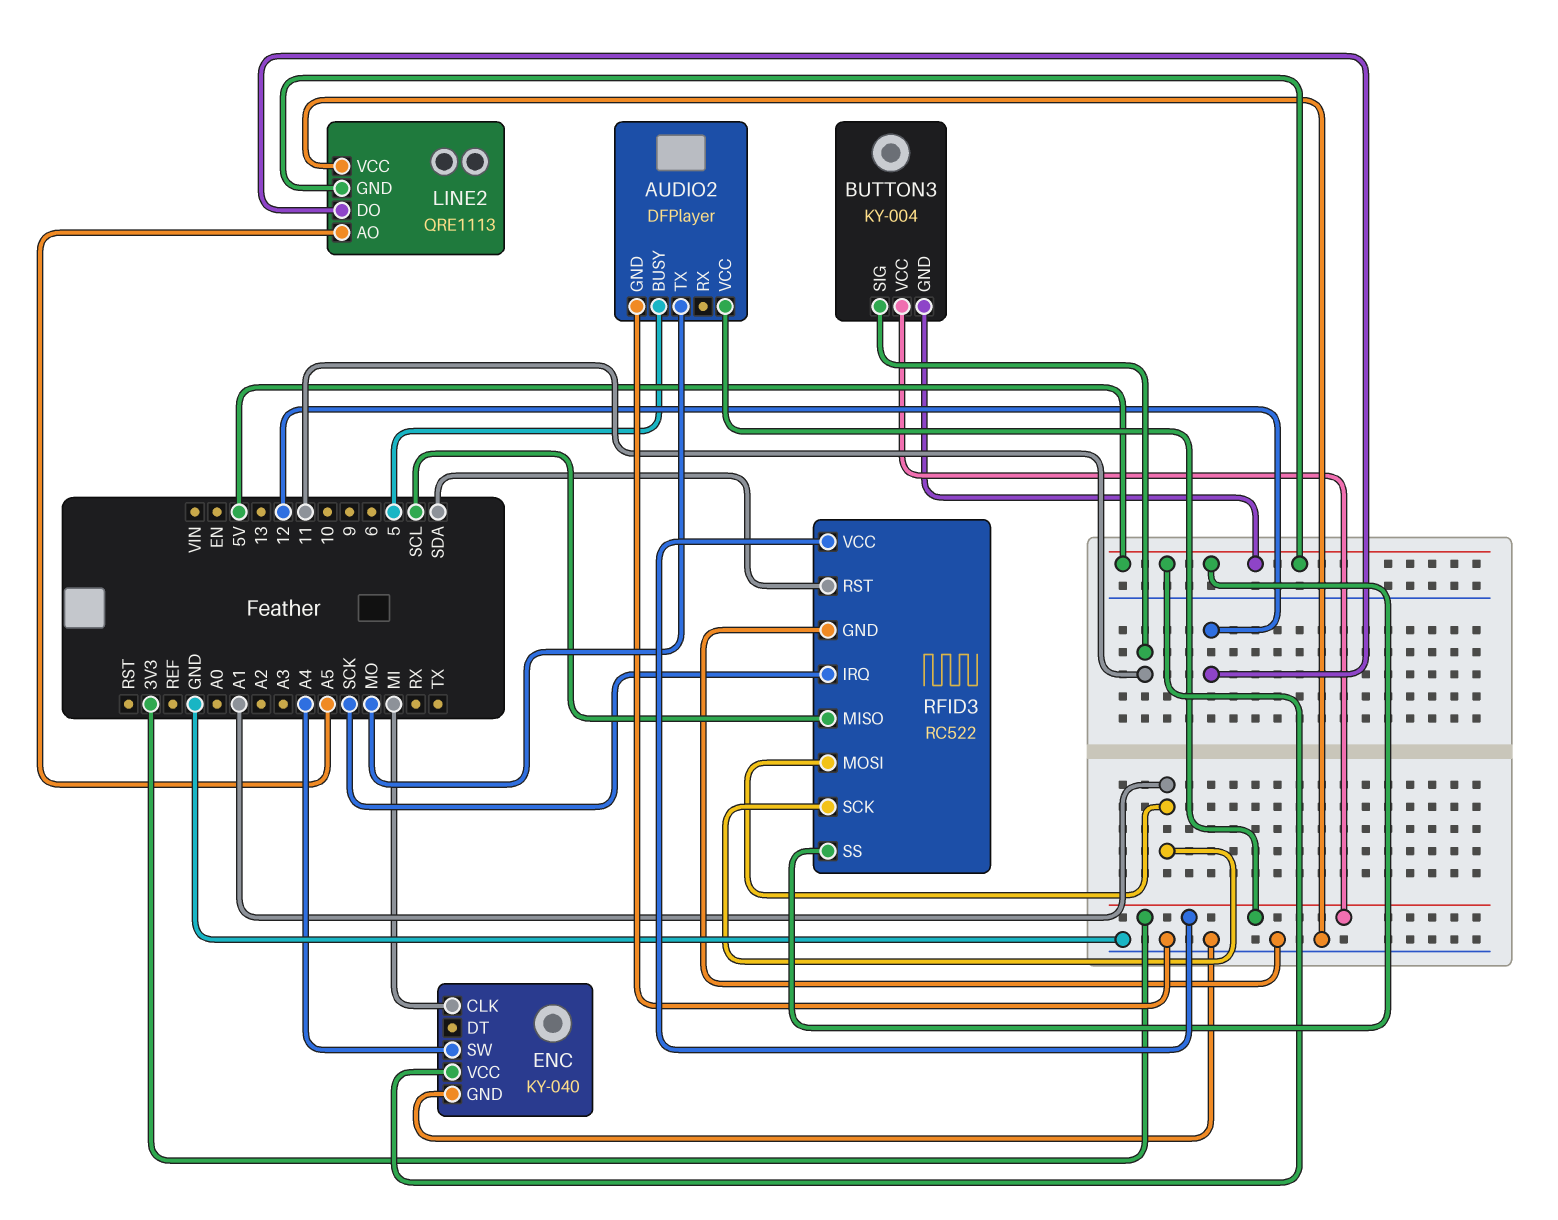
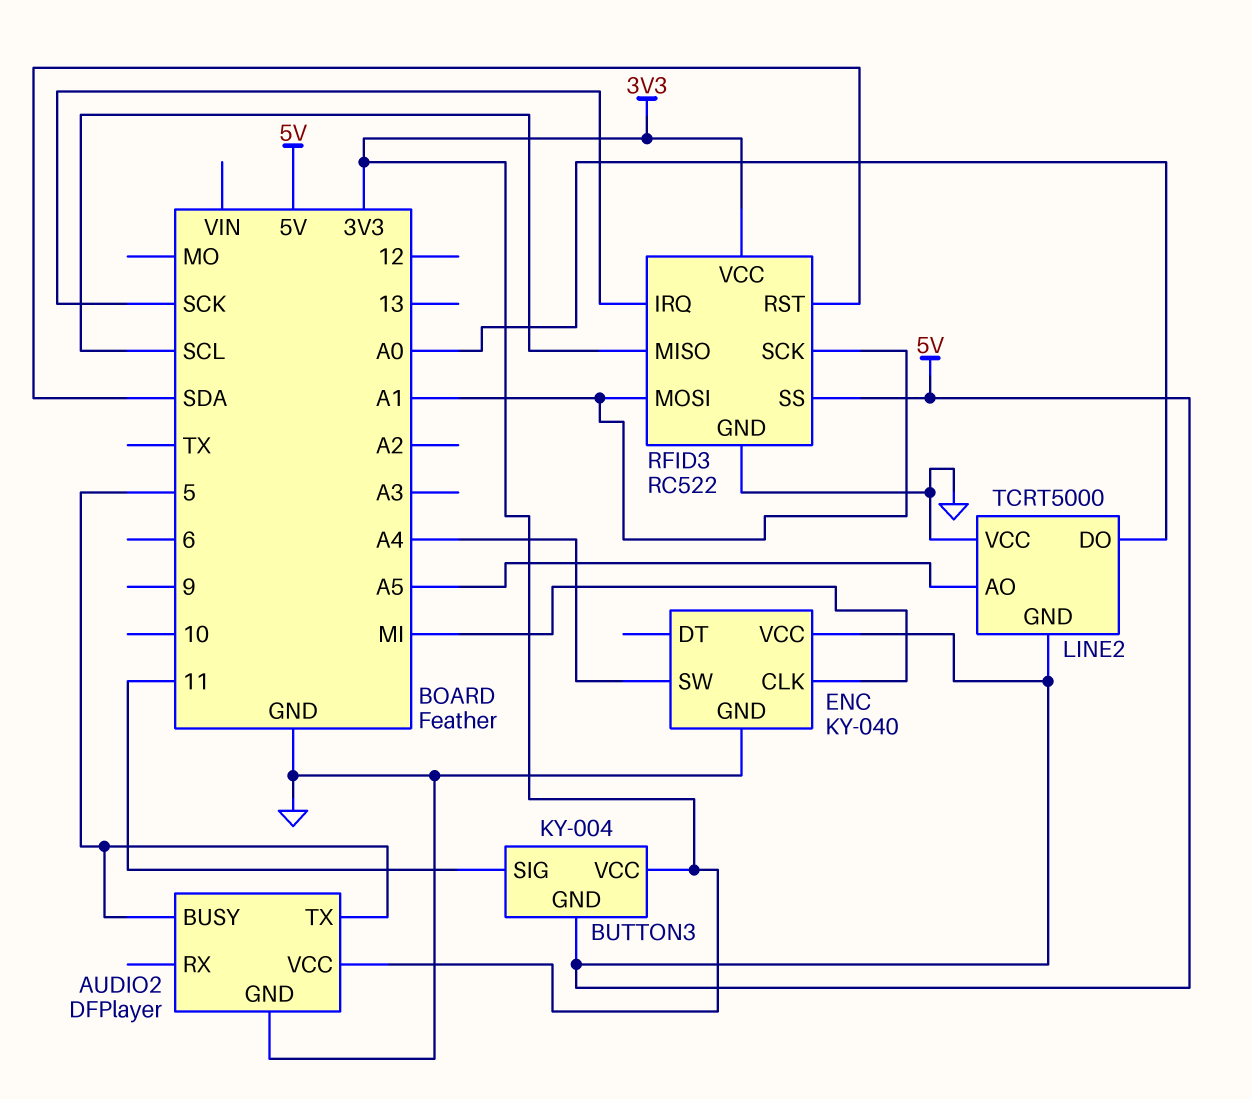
AUDIO2 pin TX: MO -> 5
LINE2: QRE1113 -> TCRT5000
LINE2 pin DO: 12 -> A0

